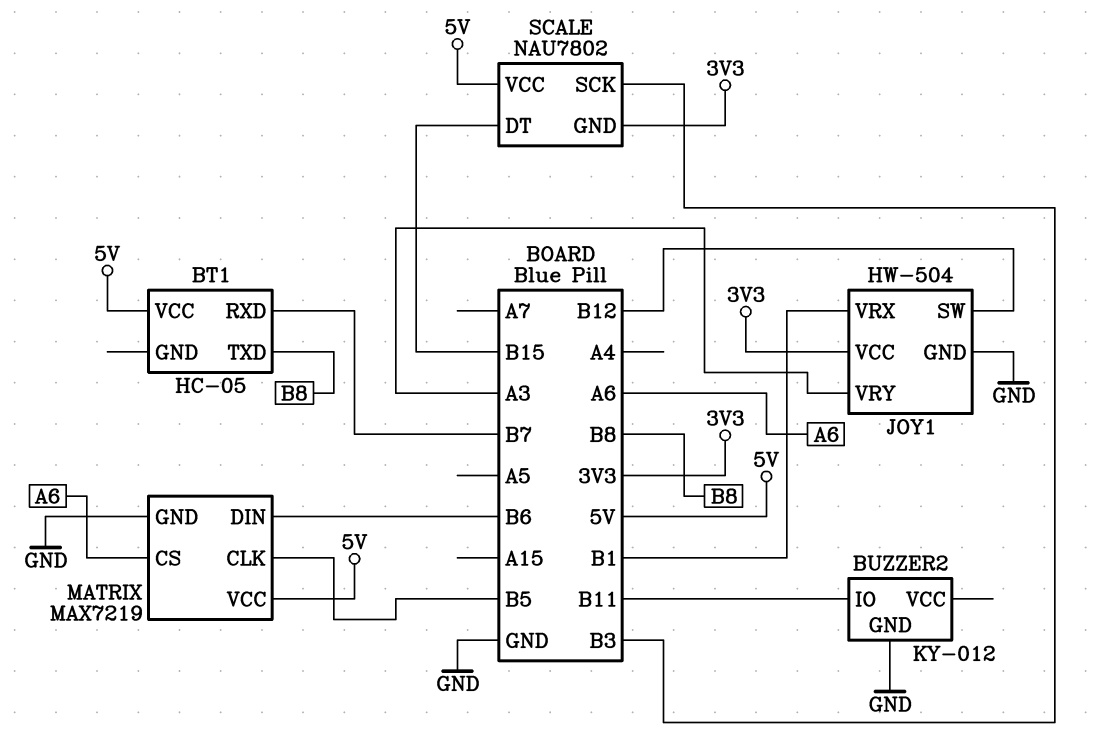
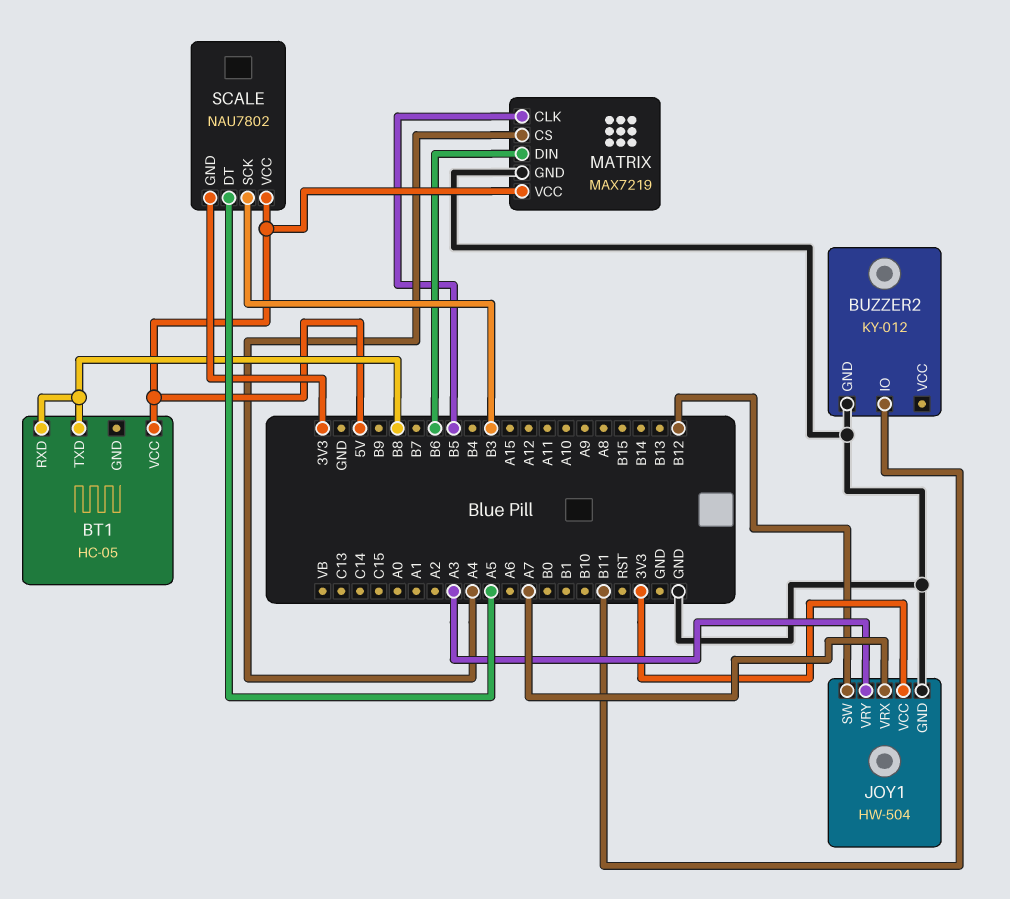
BT1 pin RXD: B7 -> B8
JOY1 pin VRX: B1 -> A7
MATRIX pin CS: A6 -> A4
SCALE pin DT: B15 -> A5

